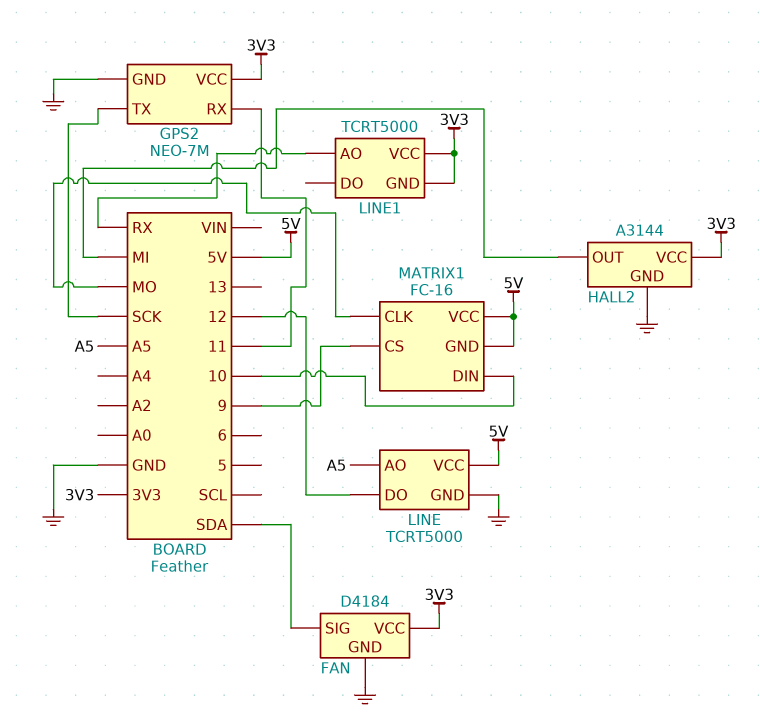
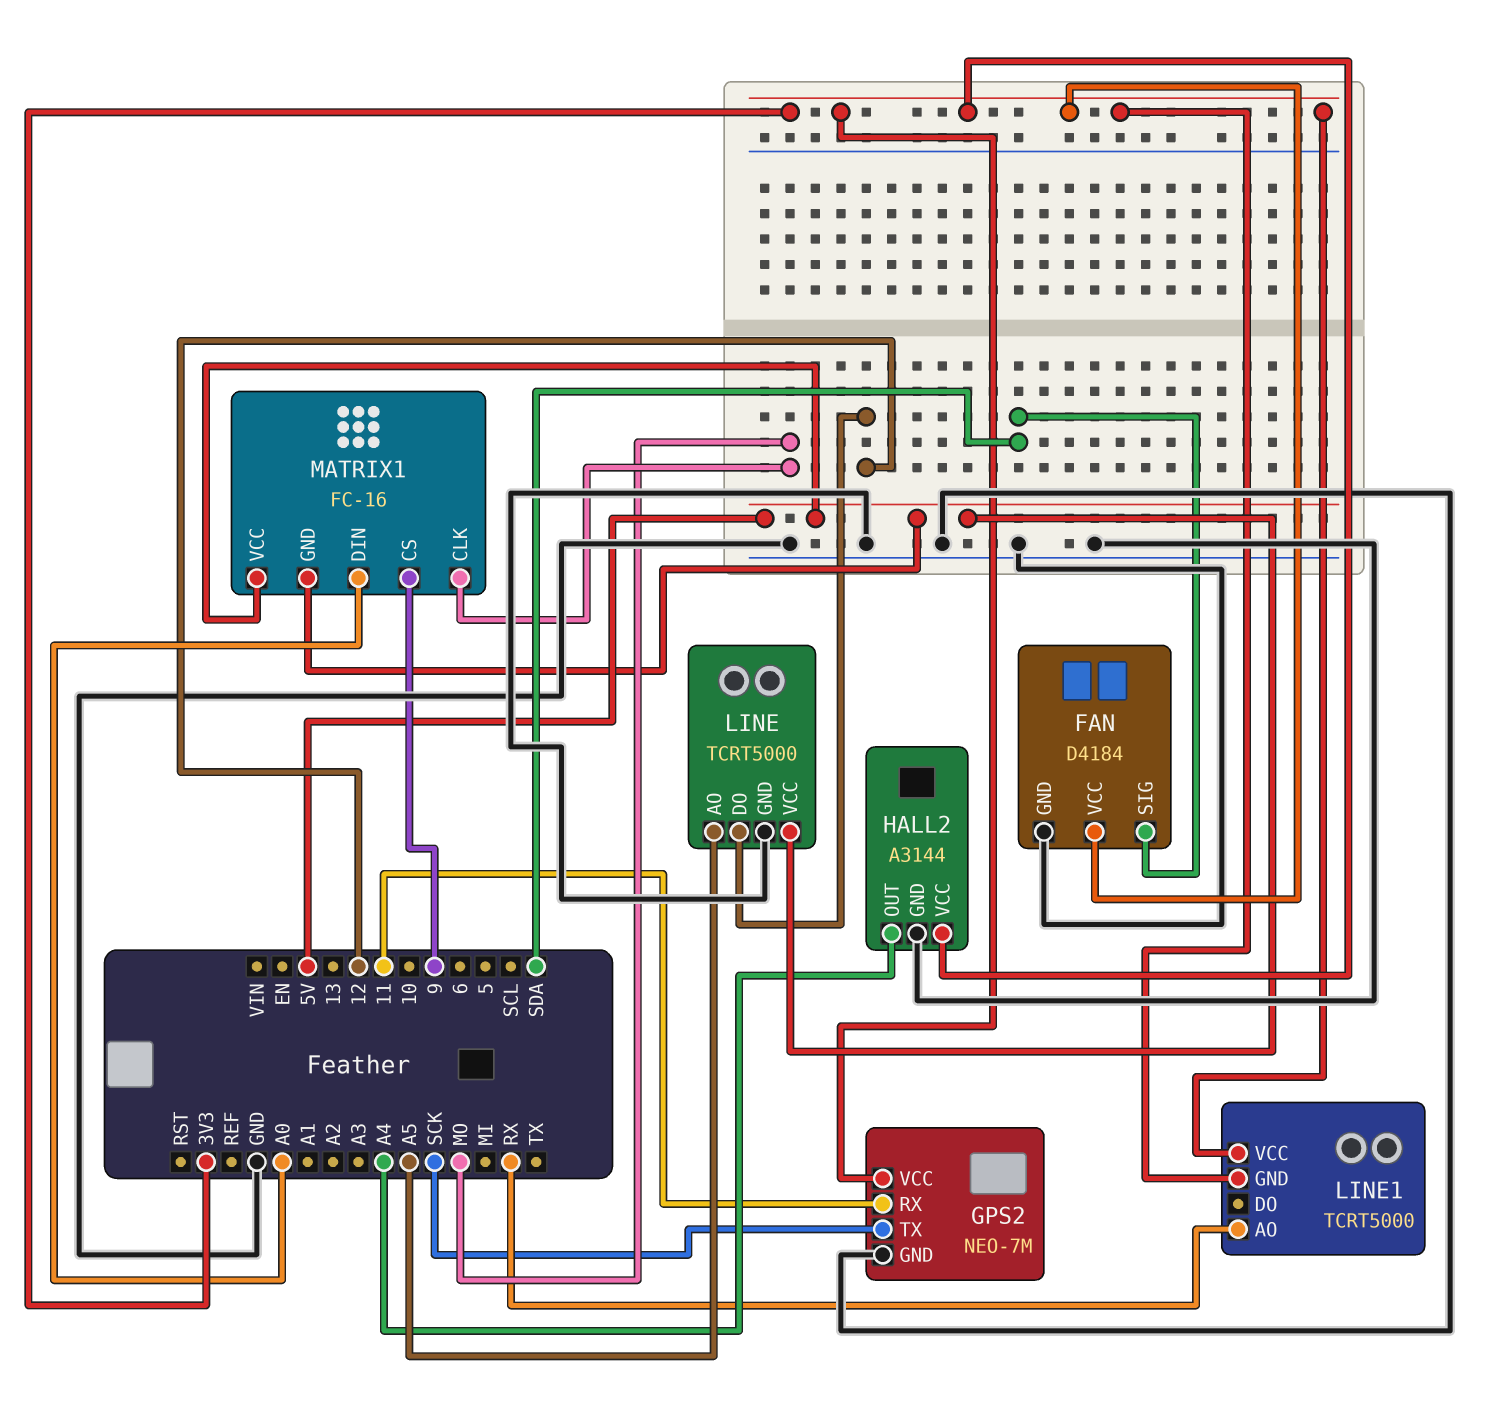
HALL2 pin OUT: MI -> A4
MATRIX1 pin DIN: 10 -> A0

